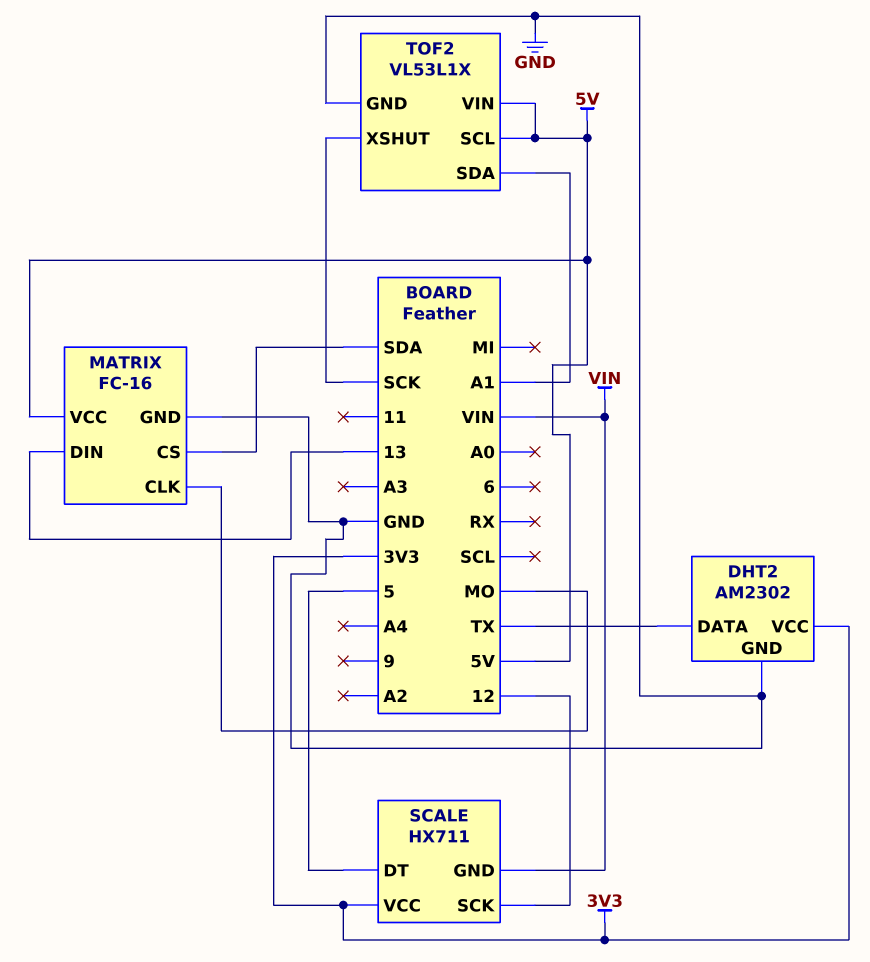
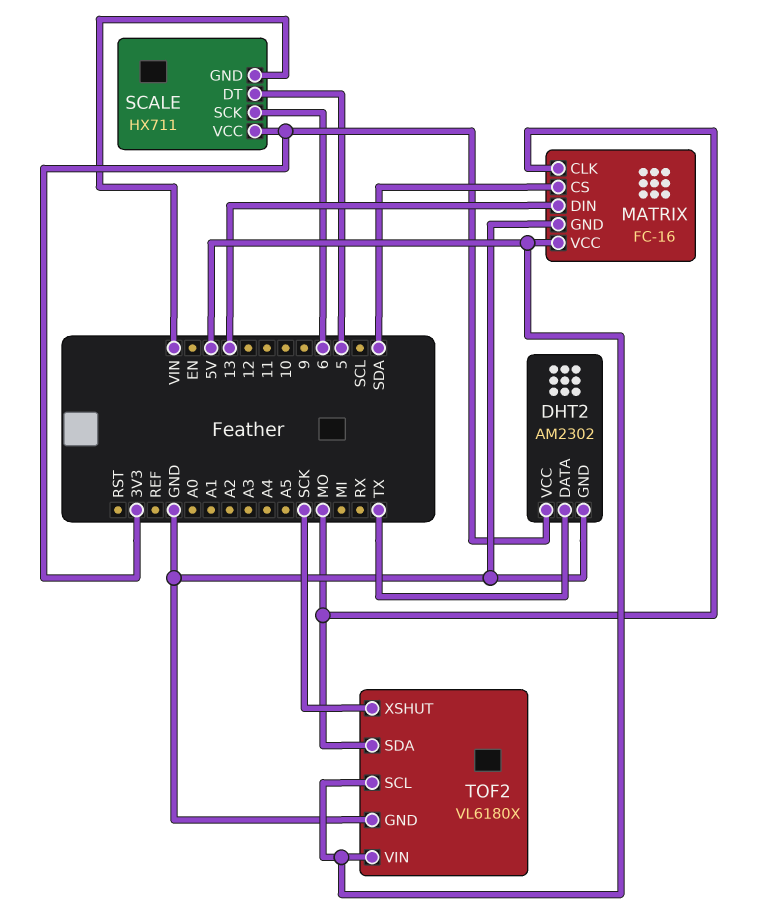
SCALE pin SCK: 12 -> 6
TOF2: VL53L1X -> VL6180X
TOF2 pin SDA: A1 -> MO

